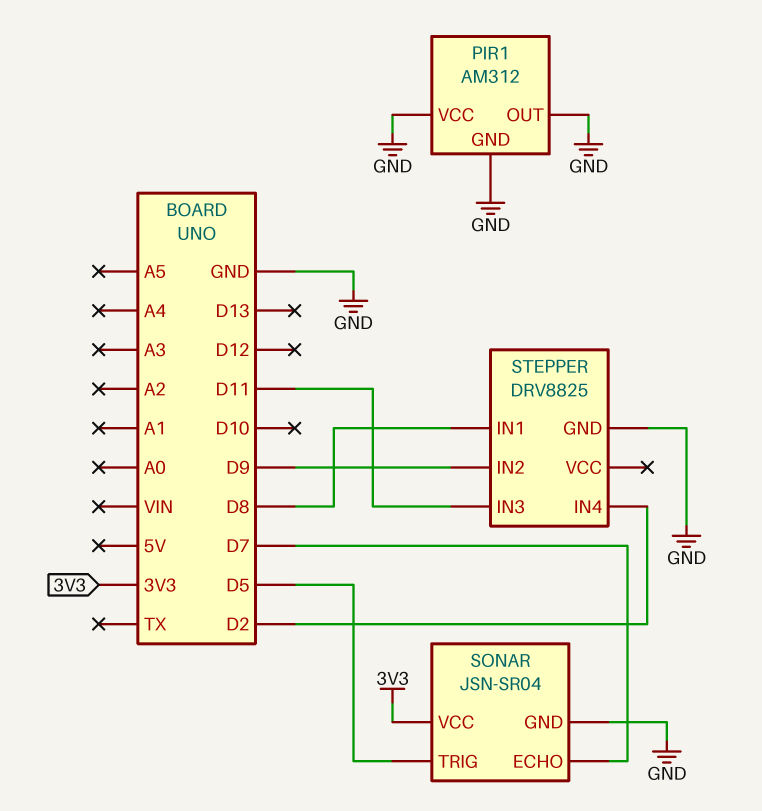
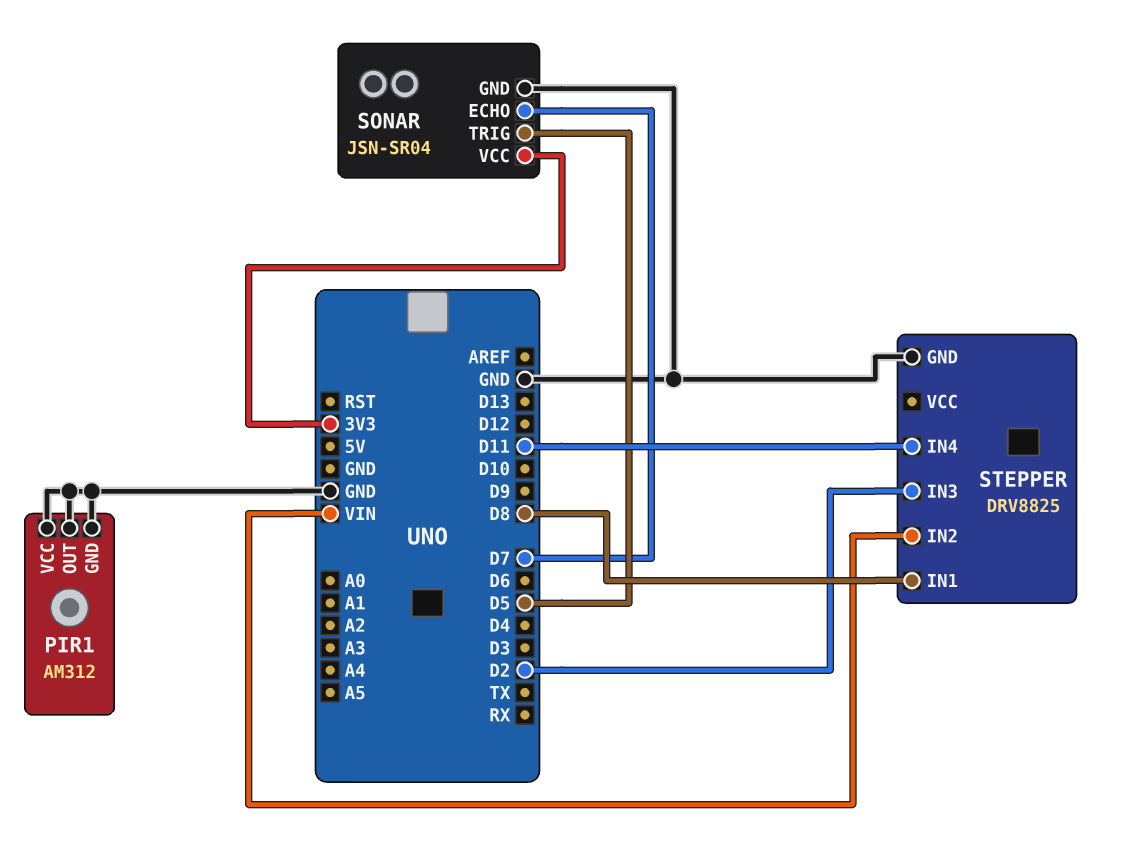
STEPPER pin IN2: D9 -> VIN
STEPPER pin IN3: D11 -> D2
STEPPER pin IN4: D2 -> D11

